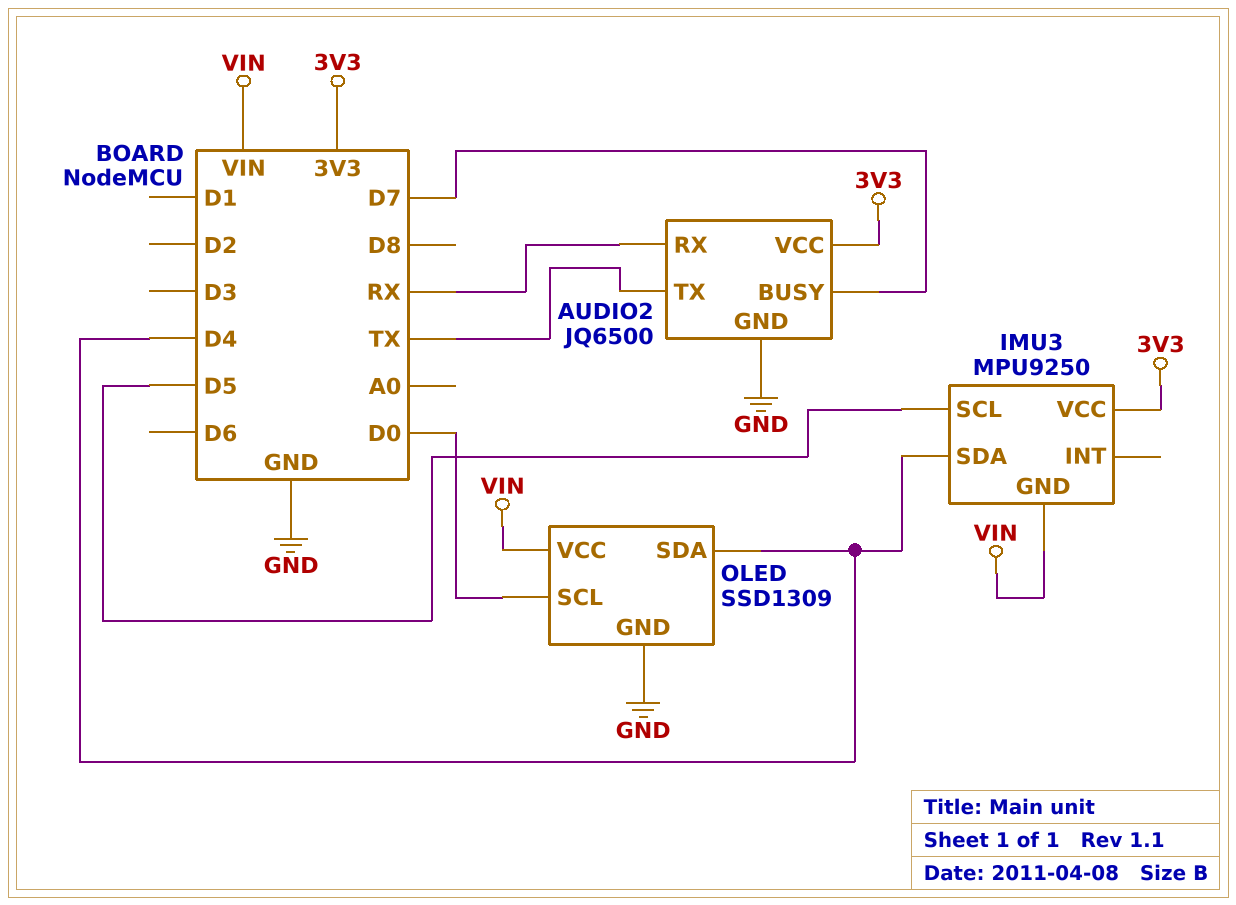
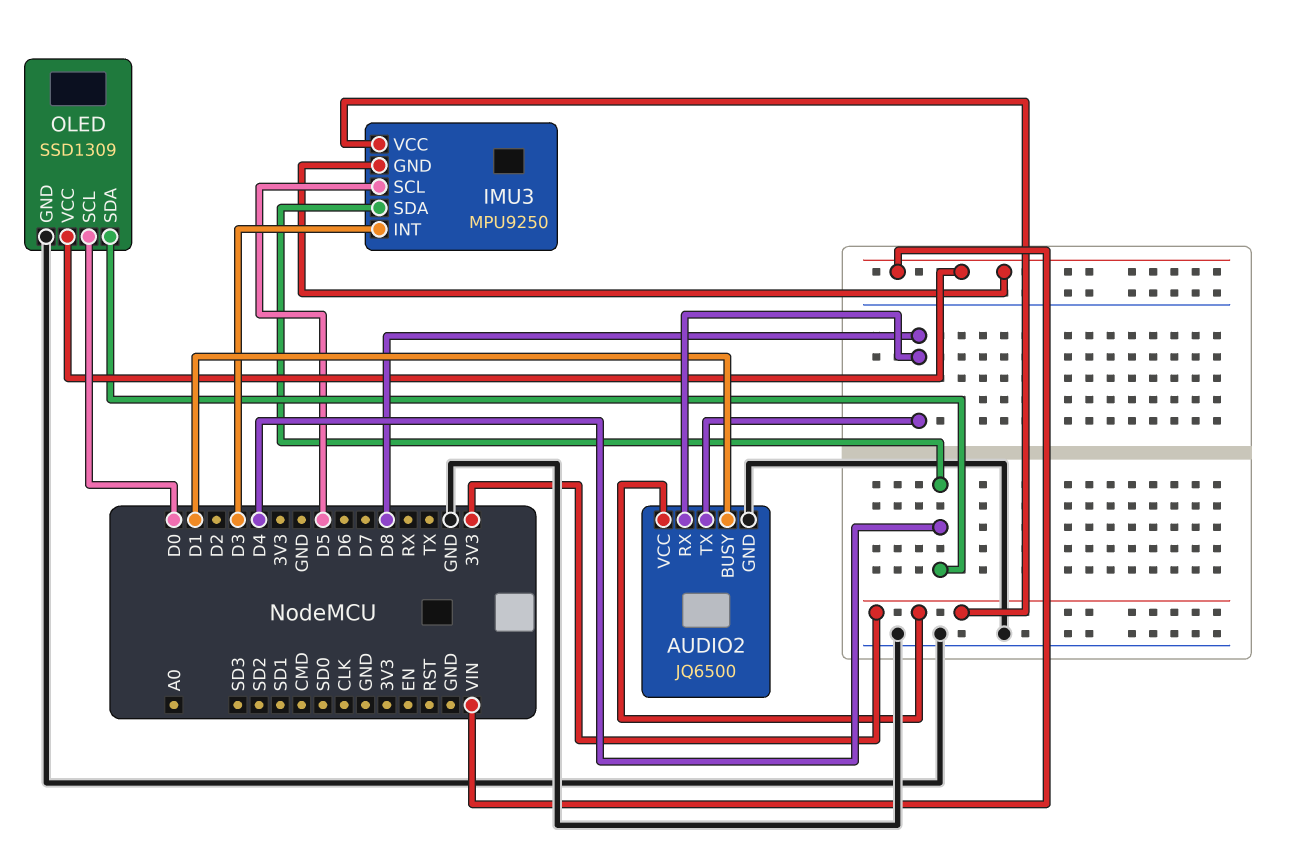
AUDIO2 pin BUSY: D7 -> D1
AUDIO2 pin RX: RX -> D8
AUDIO2 pin TX: TX -> D8
IMU3 pin INT: none -> D3

